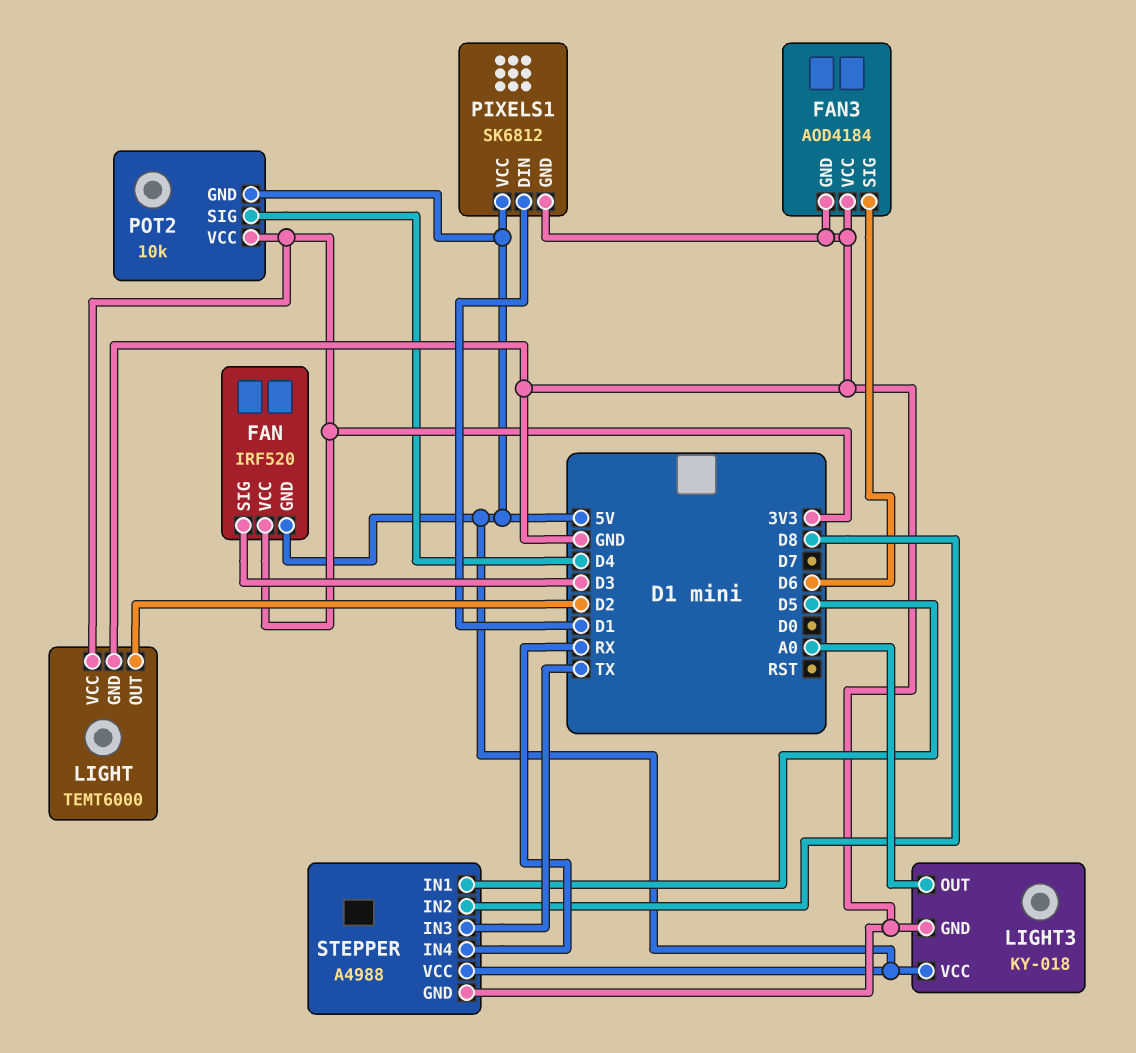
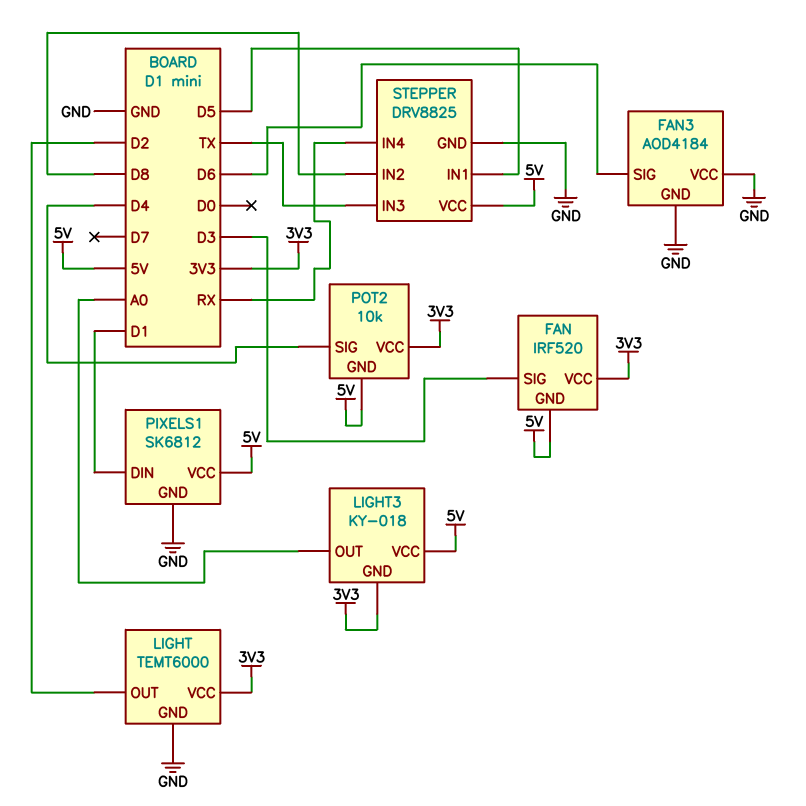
LIGHT3 pin GND: GND -> 3V3
STEPPER: A4988 -> DRV8825

